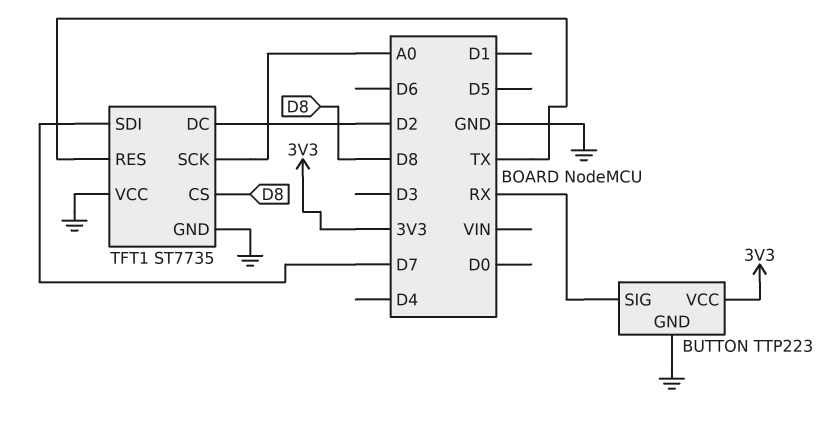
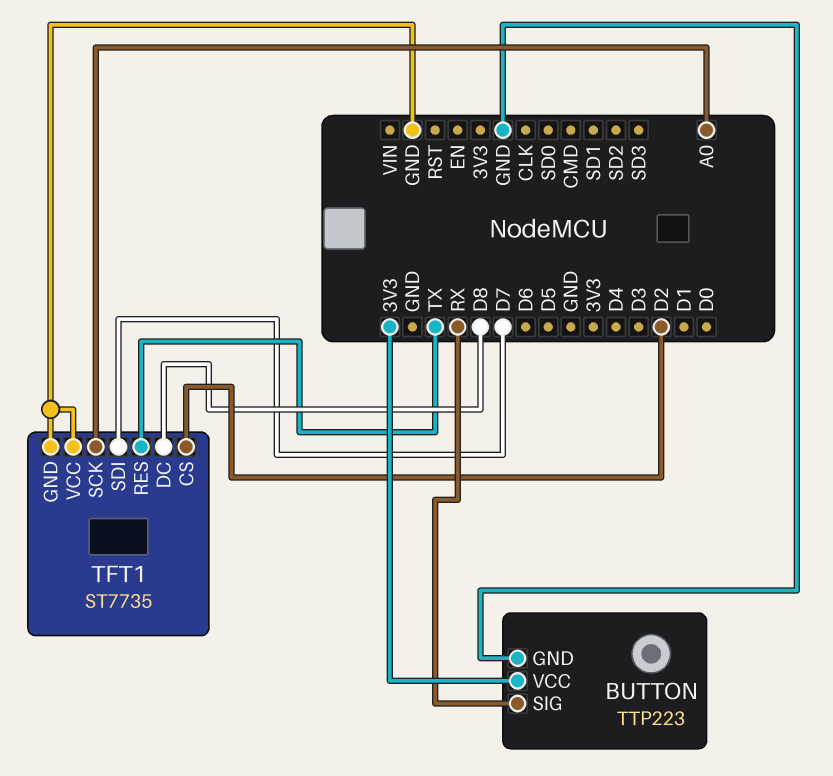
TFT1 pin CS: D8 -> D2
TFT1 pin DC: D2 -> D8

